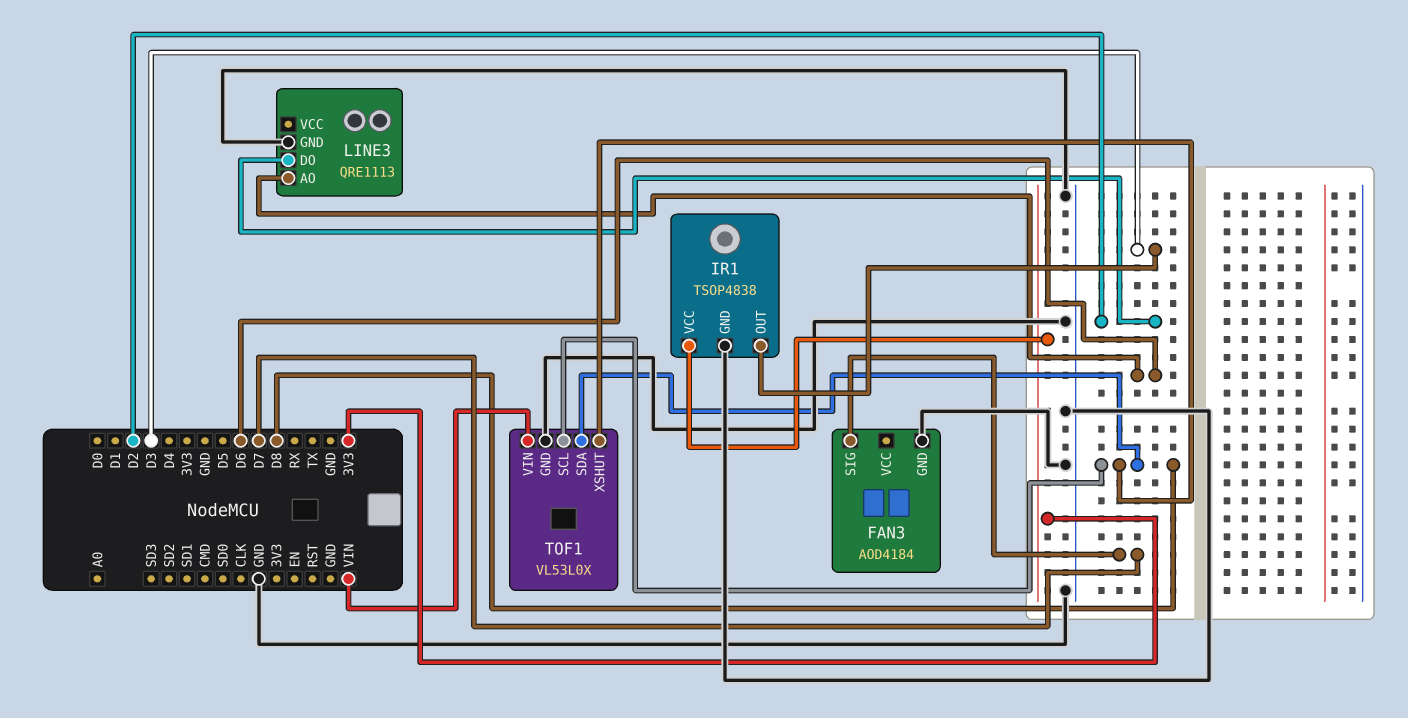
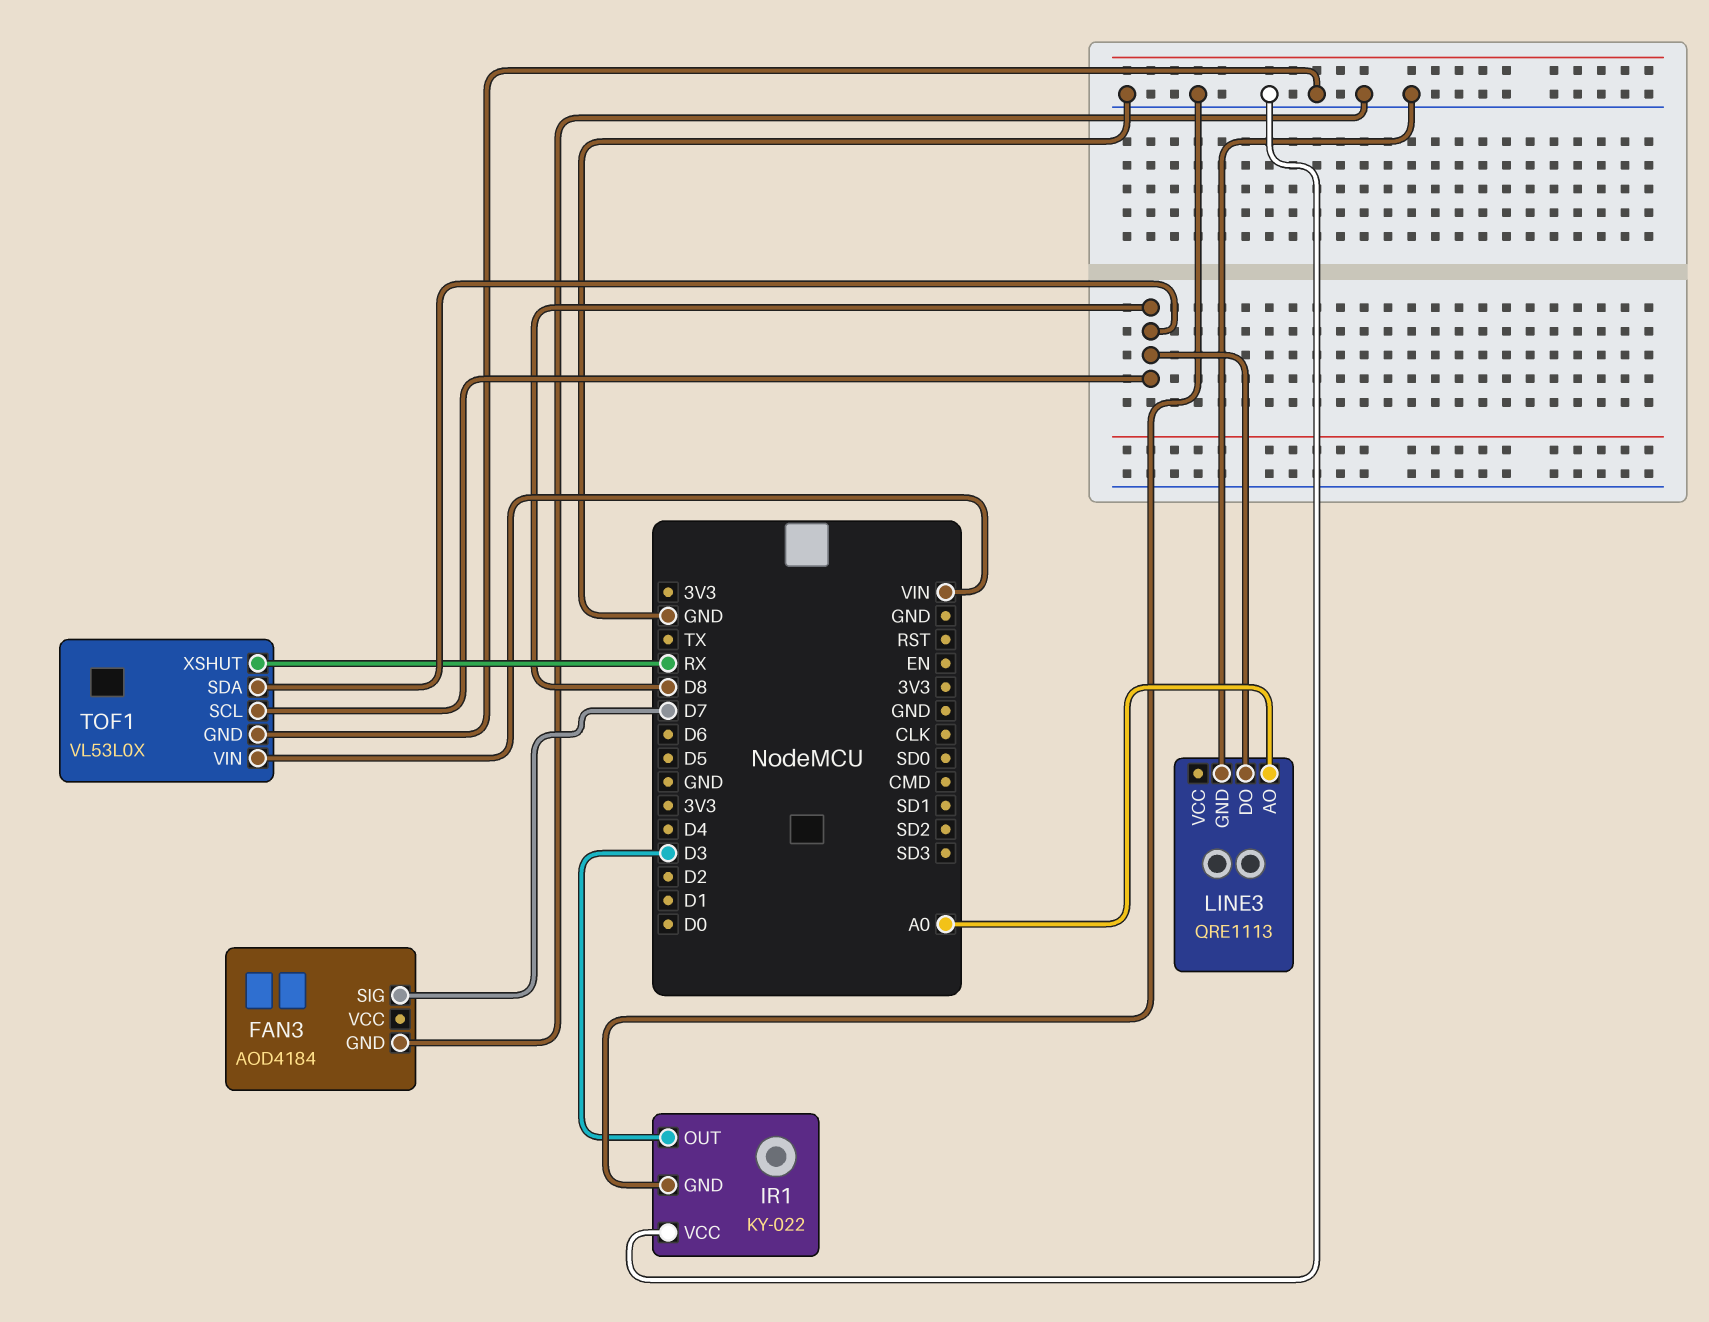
IR1: TSOP4838 -> KY-022
IR1 pin VCC: 3V3 -> GND
LINE3 pin AO: D6 -> A0
LINE3 pin DO: D2 -> D8
TOF1 pin XSHUT: D8 -> RX

